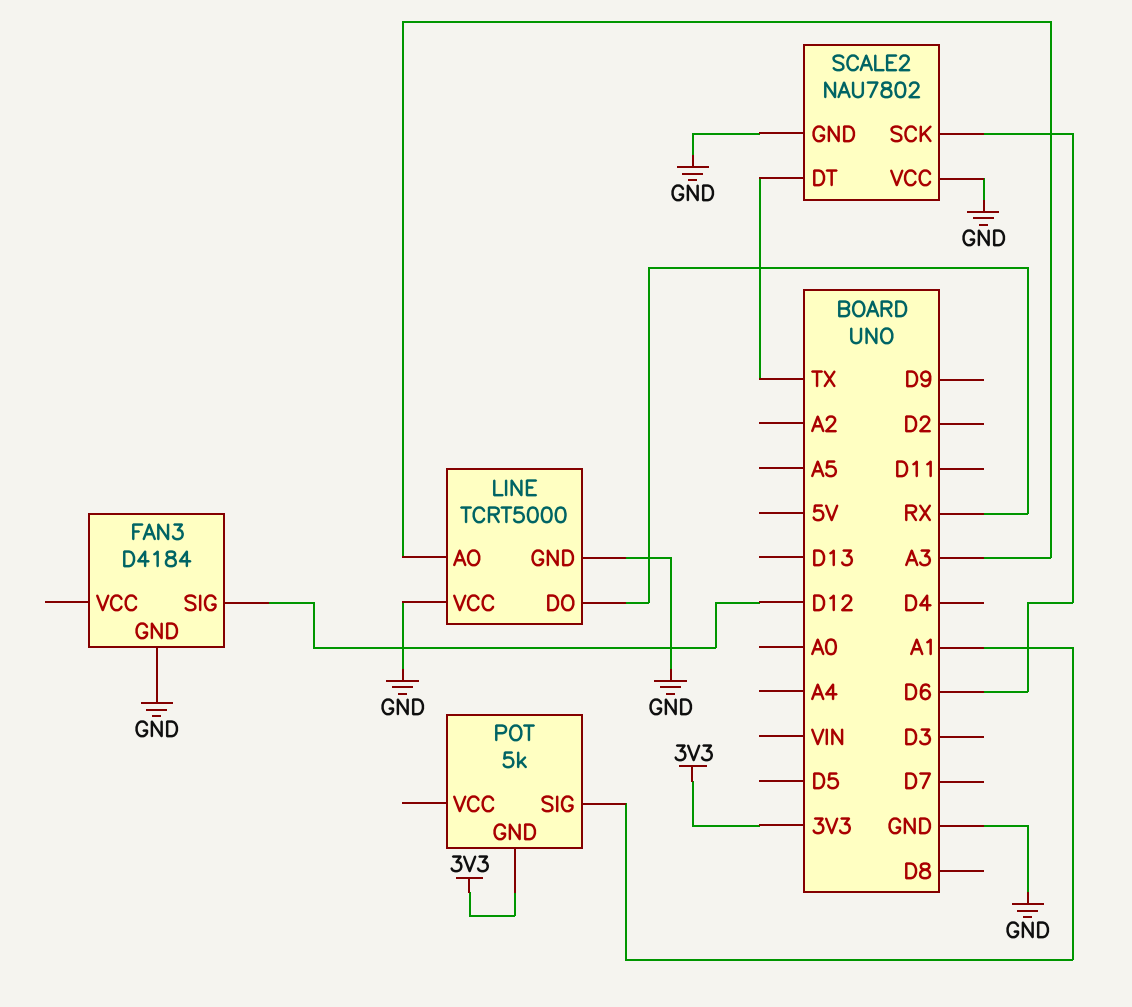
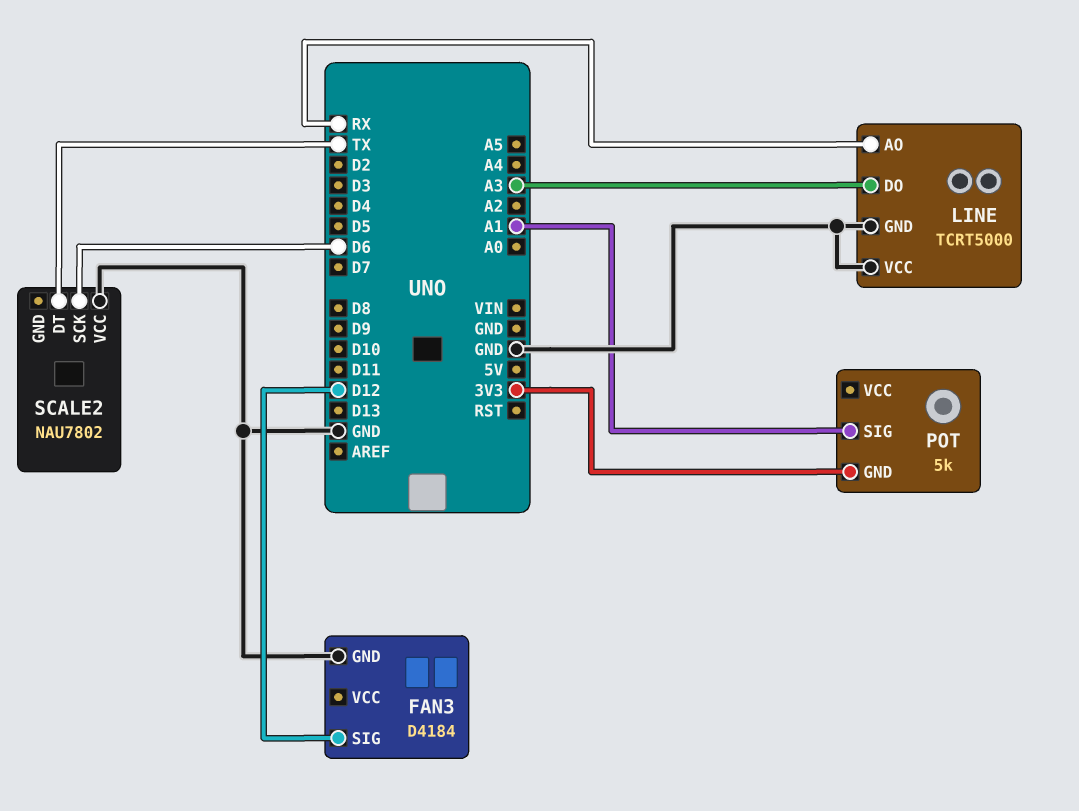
LINE pin AO: A3 -> RX
LINE pin DO: RX -> A3
SCALE2 pin GND: GND -> none

